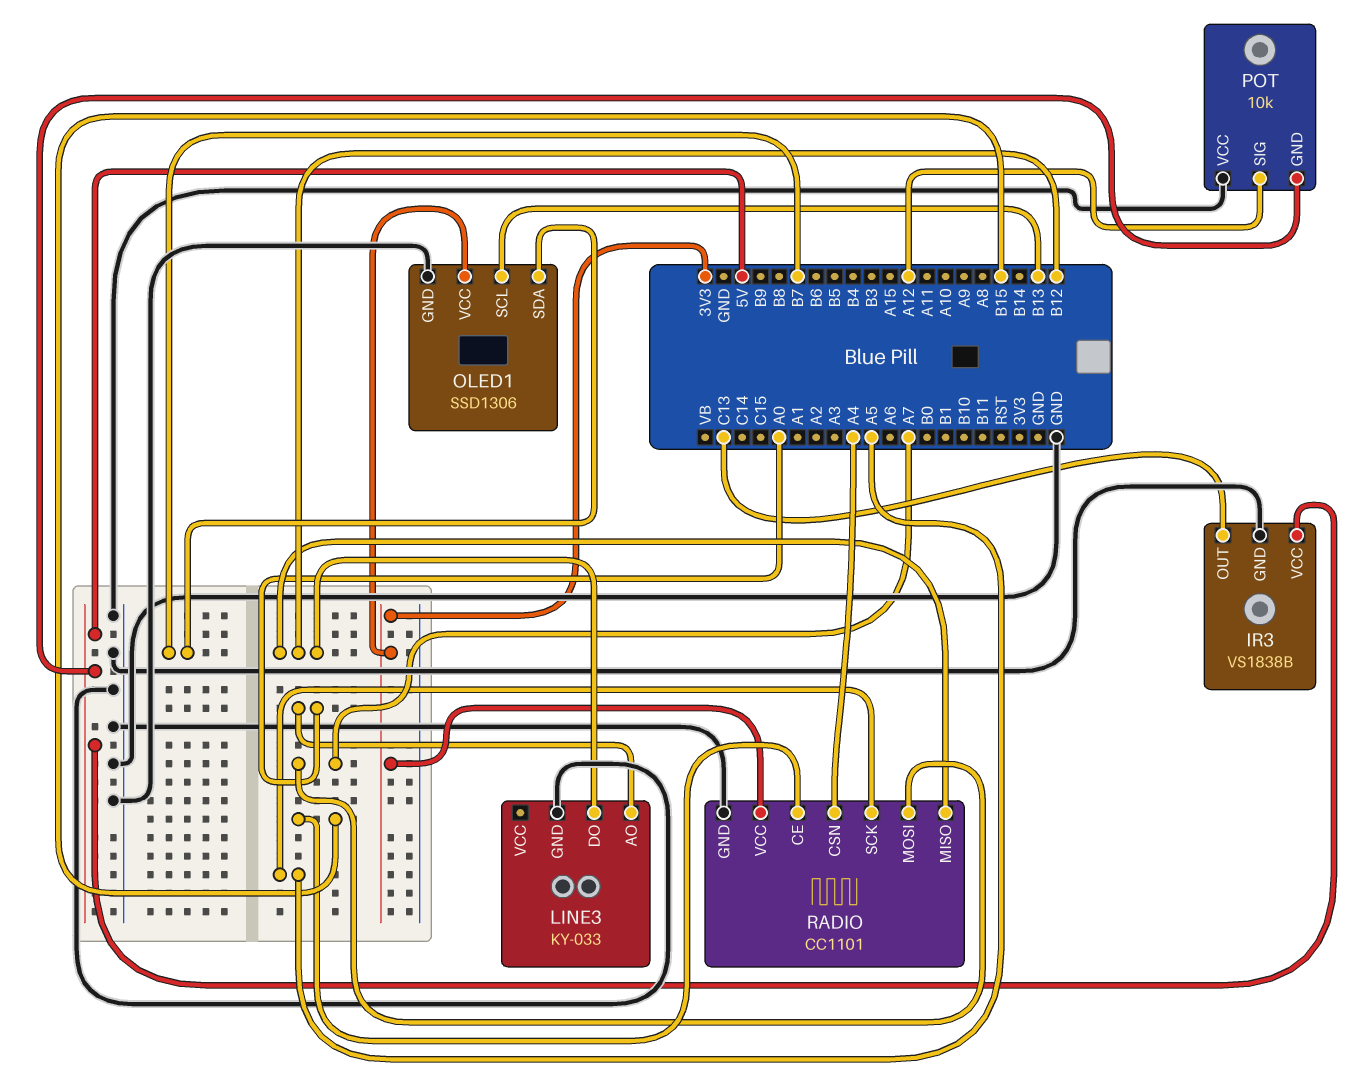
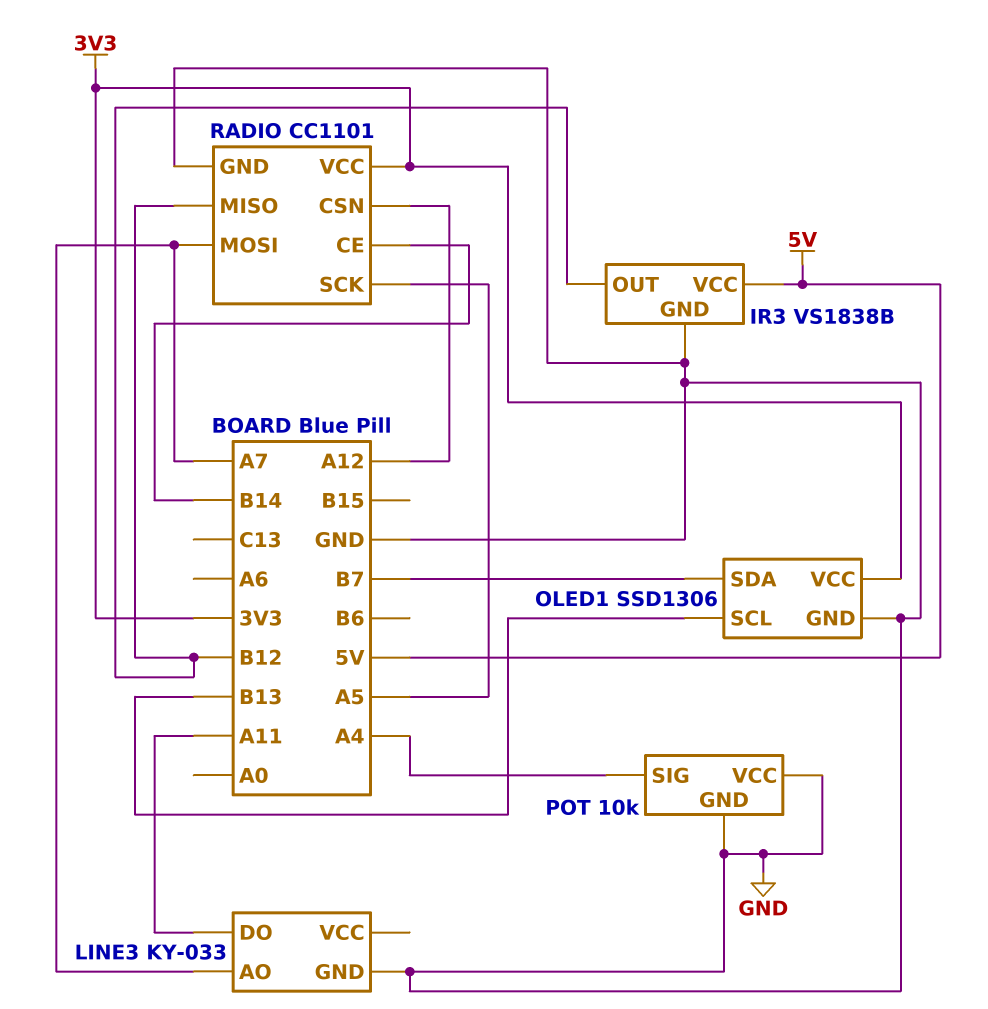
IR3 pin OUT: C13 -> B12
LINE3 pin AO: A0 -> A7
LINE3 pin DO: B12 -> A11
POT pin GND: 5V -> GND
POT pin SIG: A12 -> A4
RADIO pin CE: B15 -> B14
RADIO pin CSN: A4 -> A12

